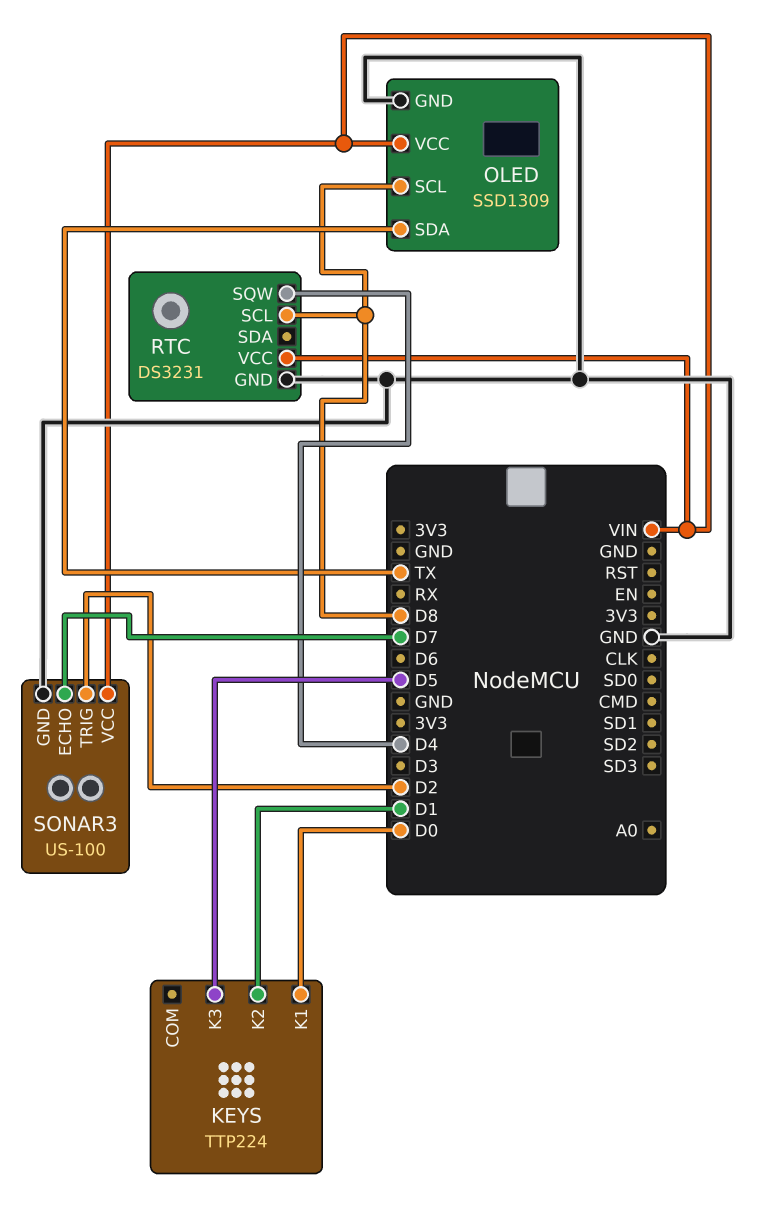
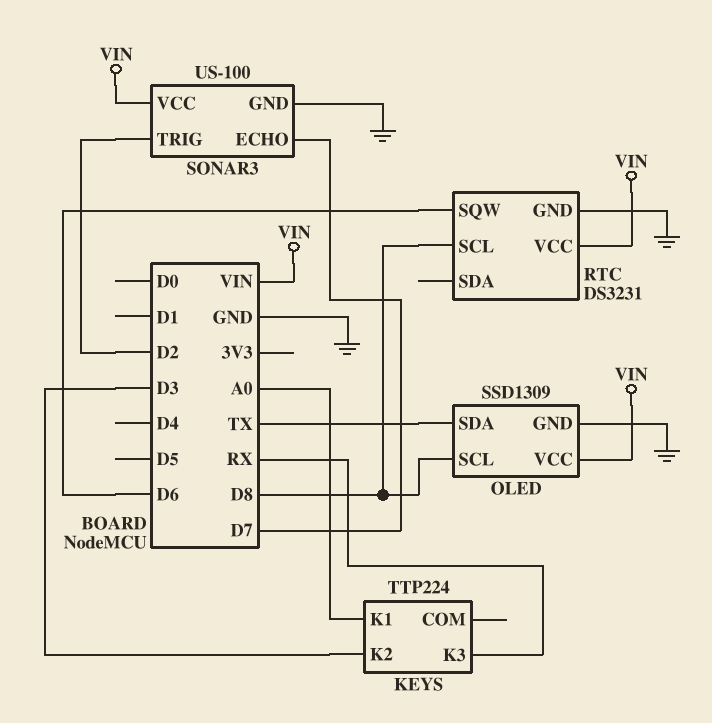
KEYS pin K1: D0 -> A0
KEYS pin K2: D1 -> D3
KEYS pin K3: D5 -> RX
RTC pin SQW: D4 -> D6

